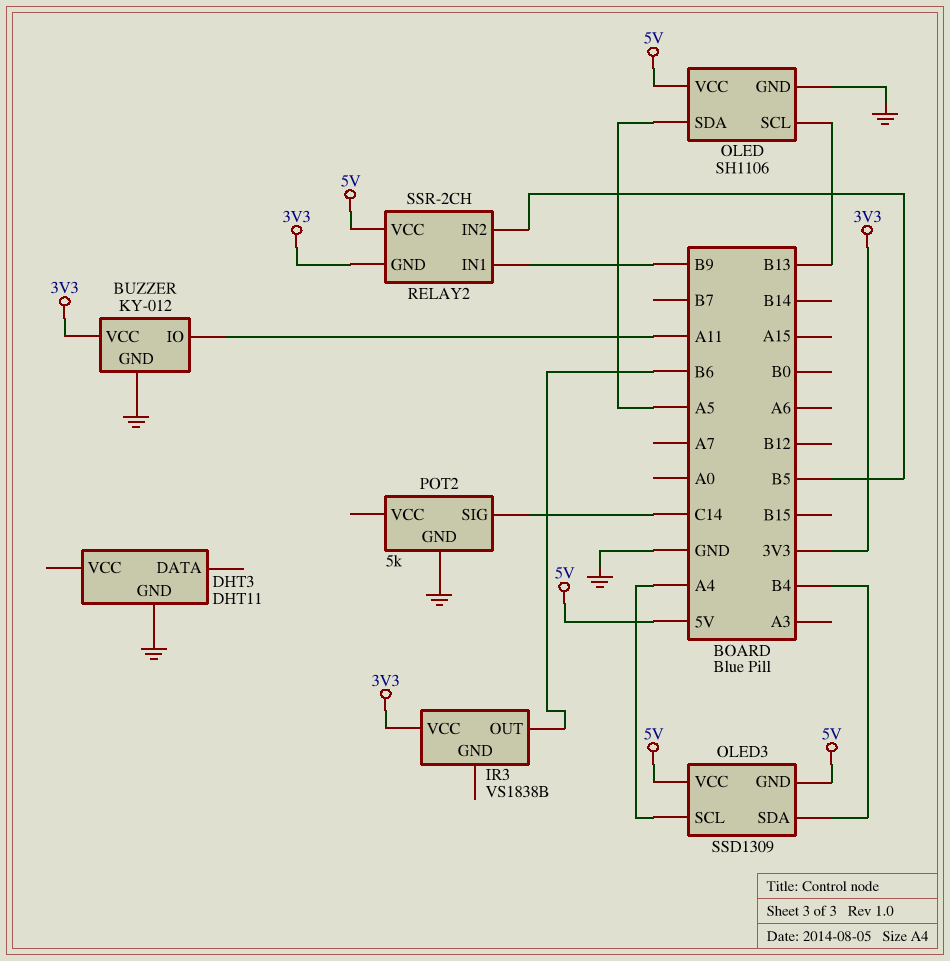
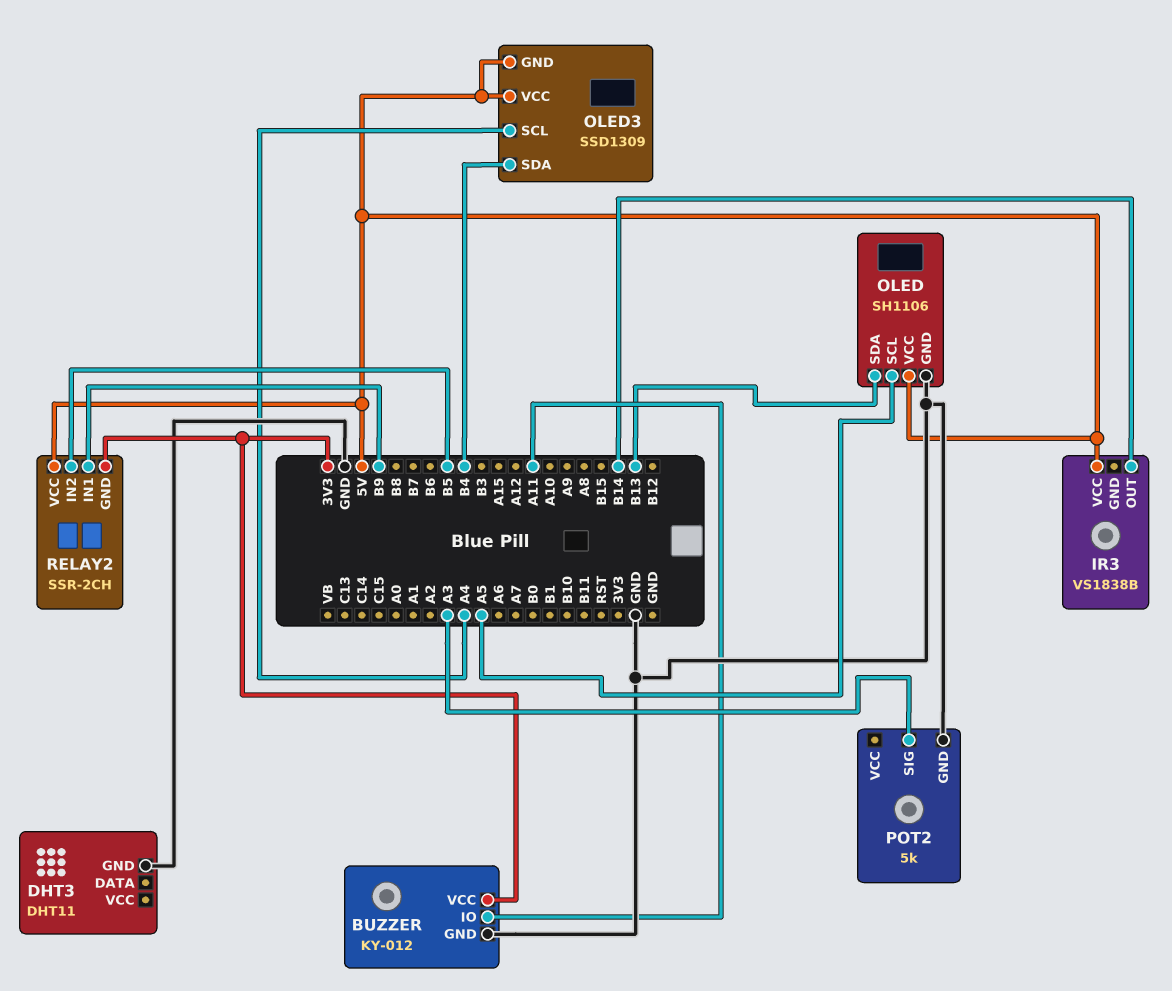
IR3 pin OUT: B6 -> B14
IR3 pin VCC: 3V3 -> 5V
OLED pin SCL: B13 -> A5
OLED pin SDA: A5 -> B13
POT2 pin SIG: C14 -> A3

